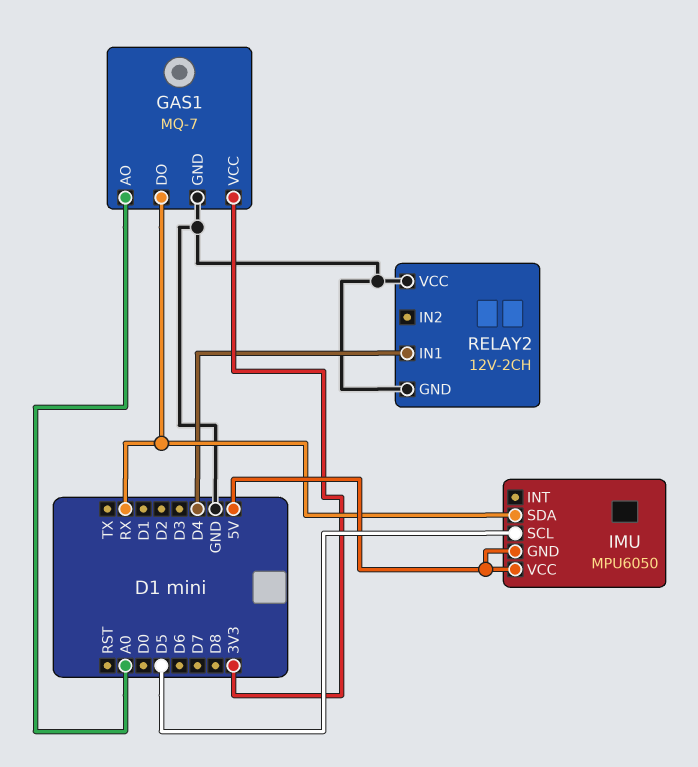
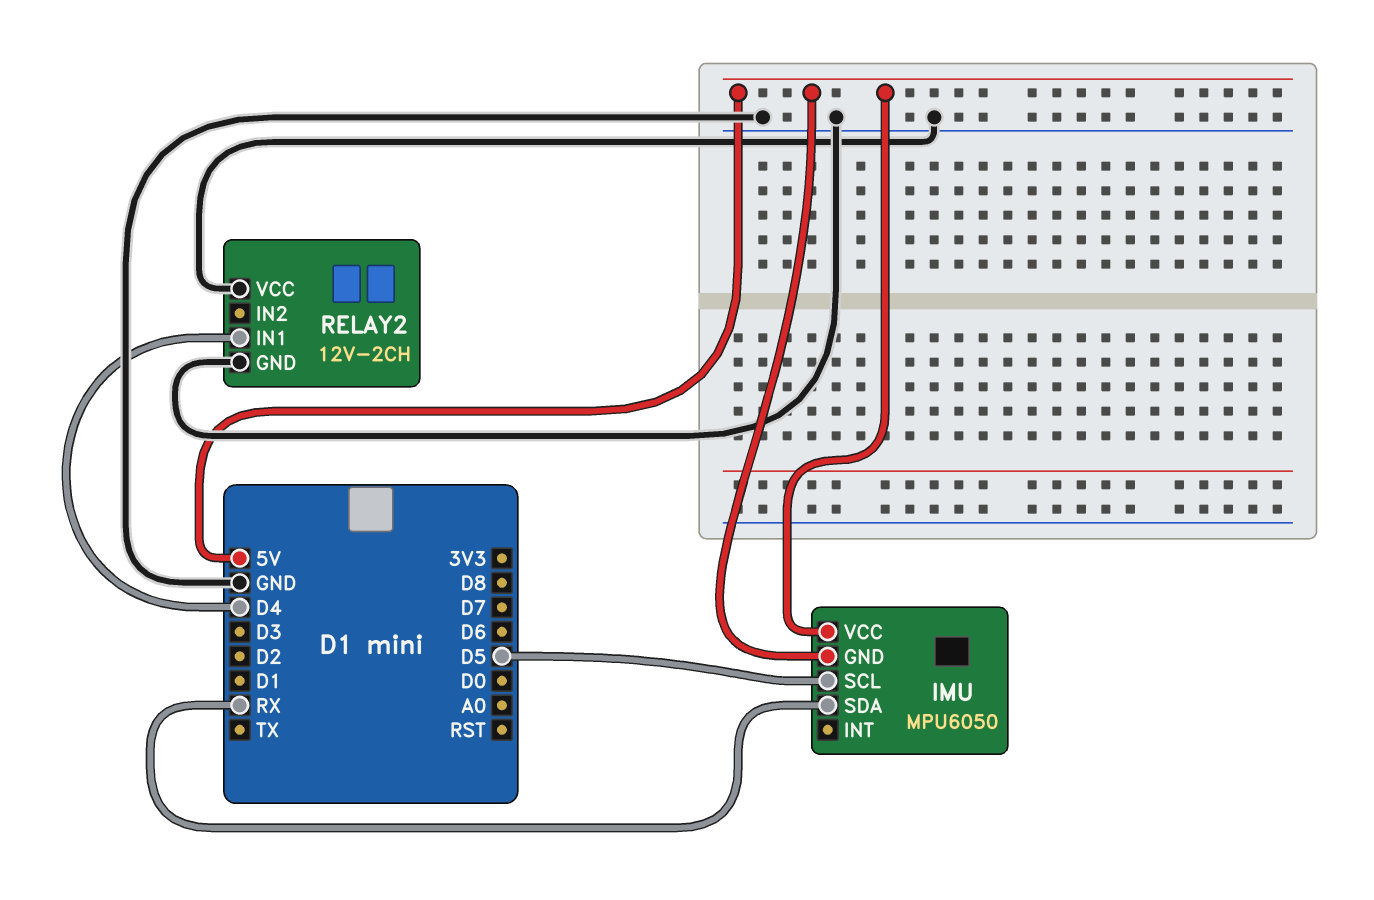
GAS1: MQ-7 -> none
GAS1 pin AO: A0 -> none
GAS1 pin DO: RX -> none
GAS1 pin GND: GND -> none
GAS1 pin VCC: 3V3 -> none

